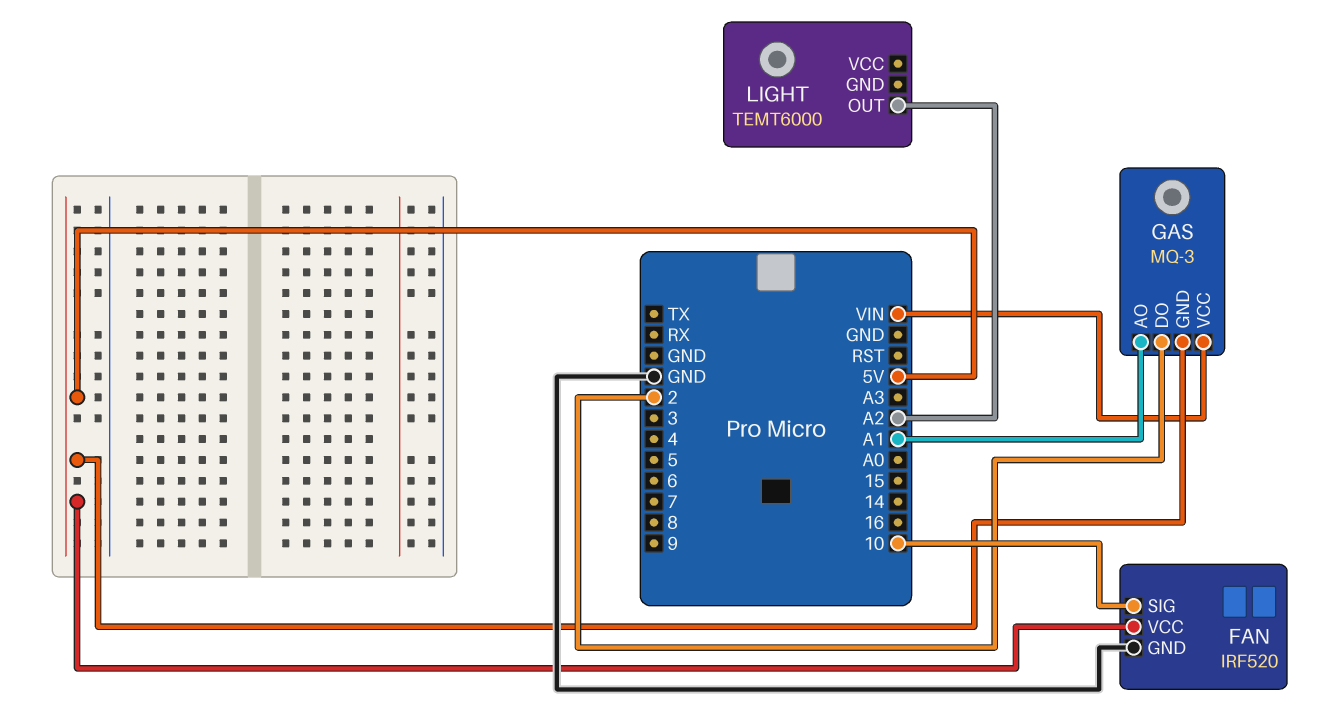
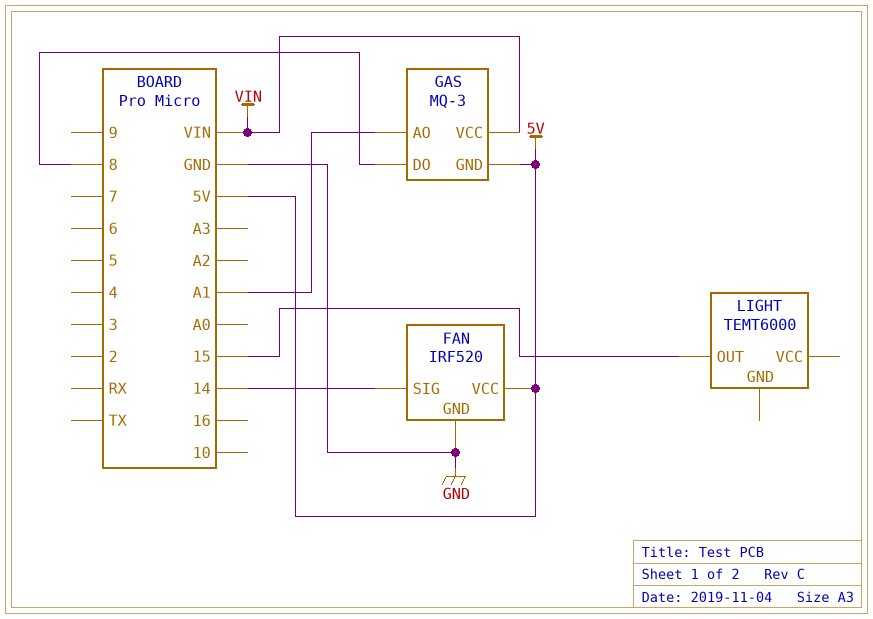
FAN pin SIG: 10 -> 14
GAS pin DO: 2 -> 8
LIGHT pin OUT: A2 -> 15

